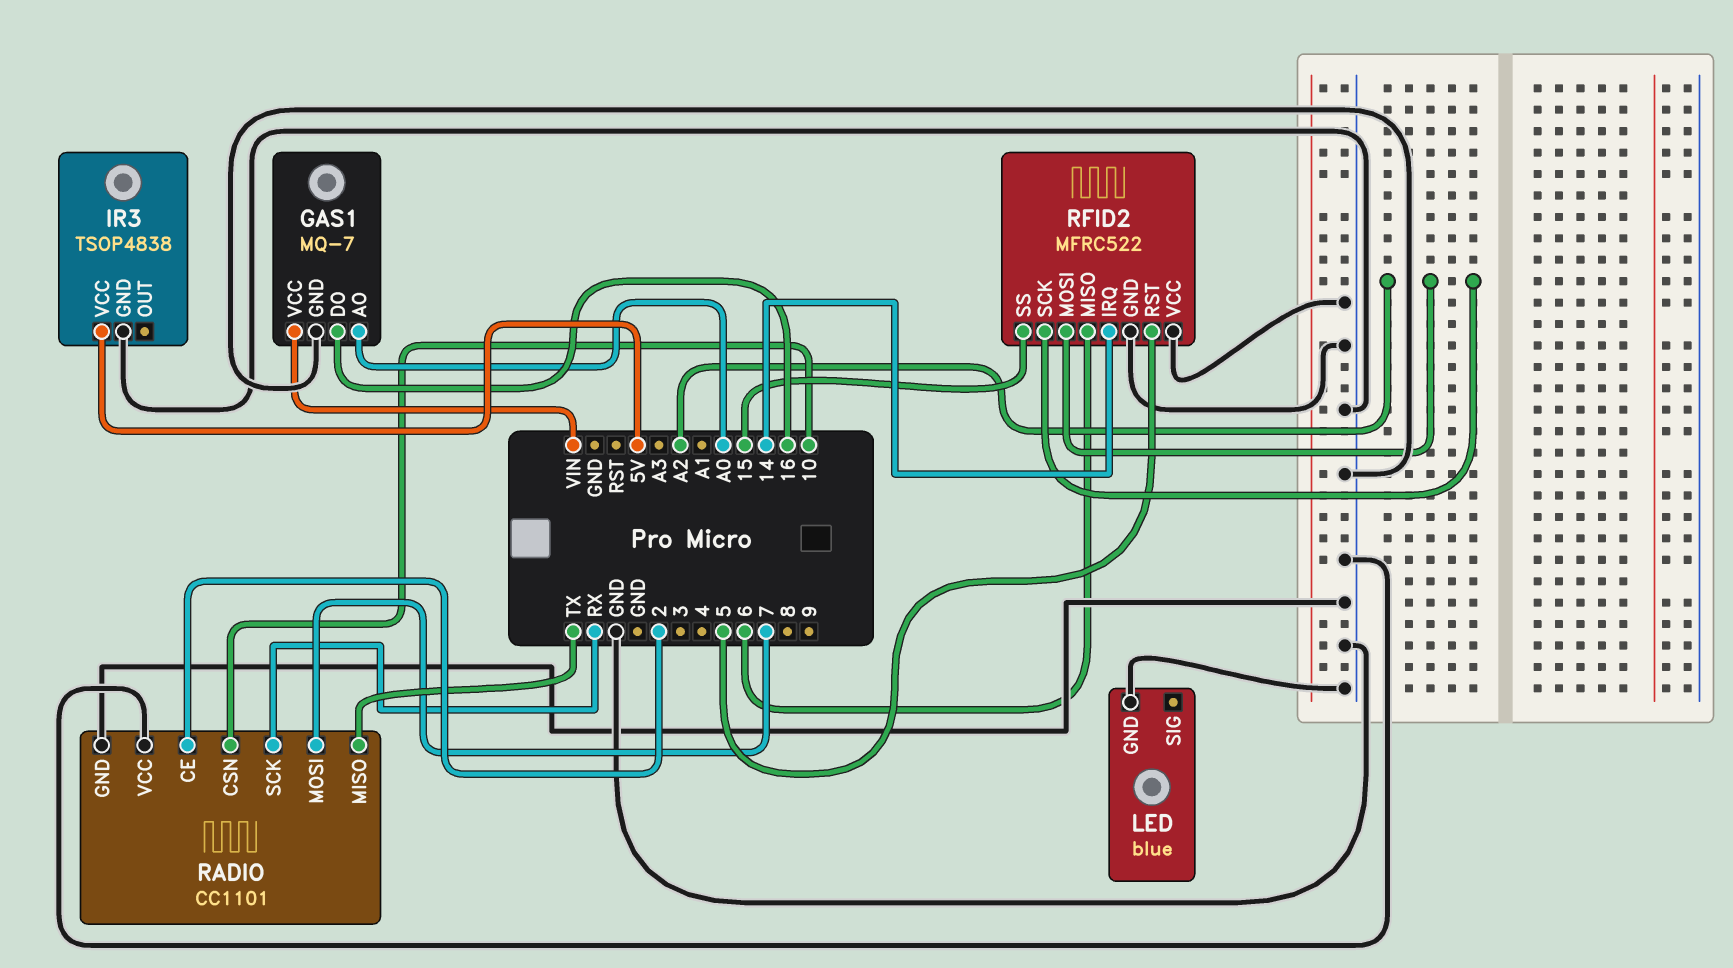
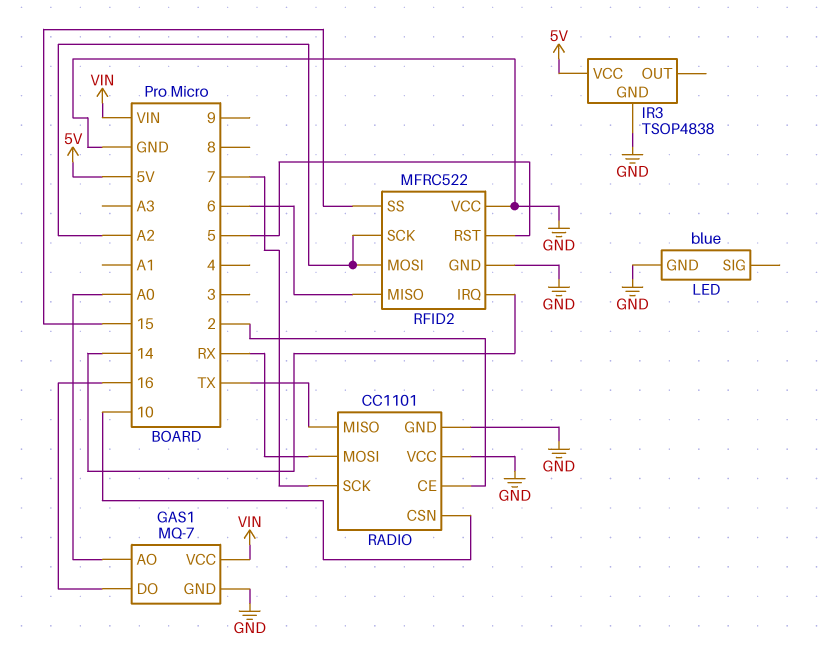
RADIO pin MOSI: 7 -> RX
RADIO pin SCK: RX -> 7

